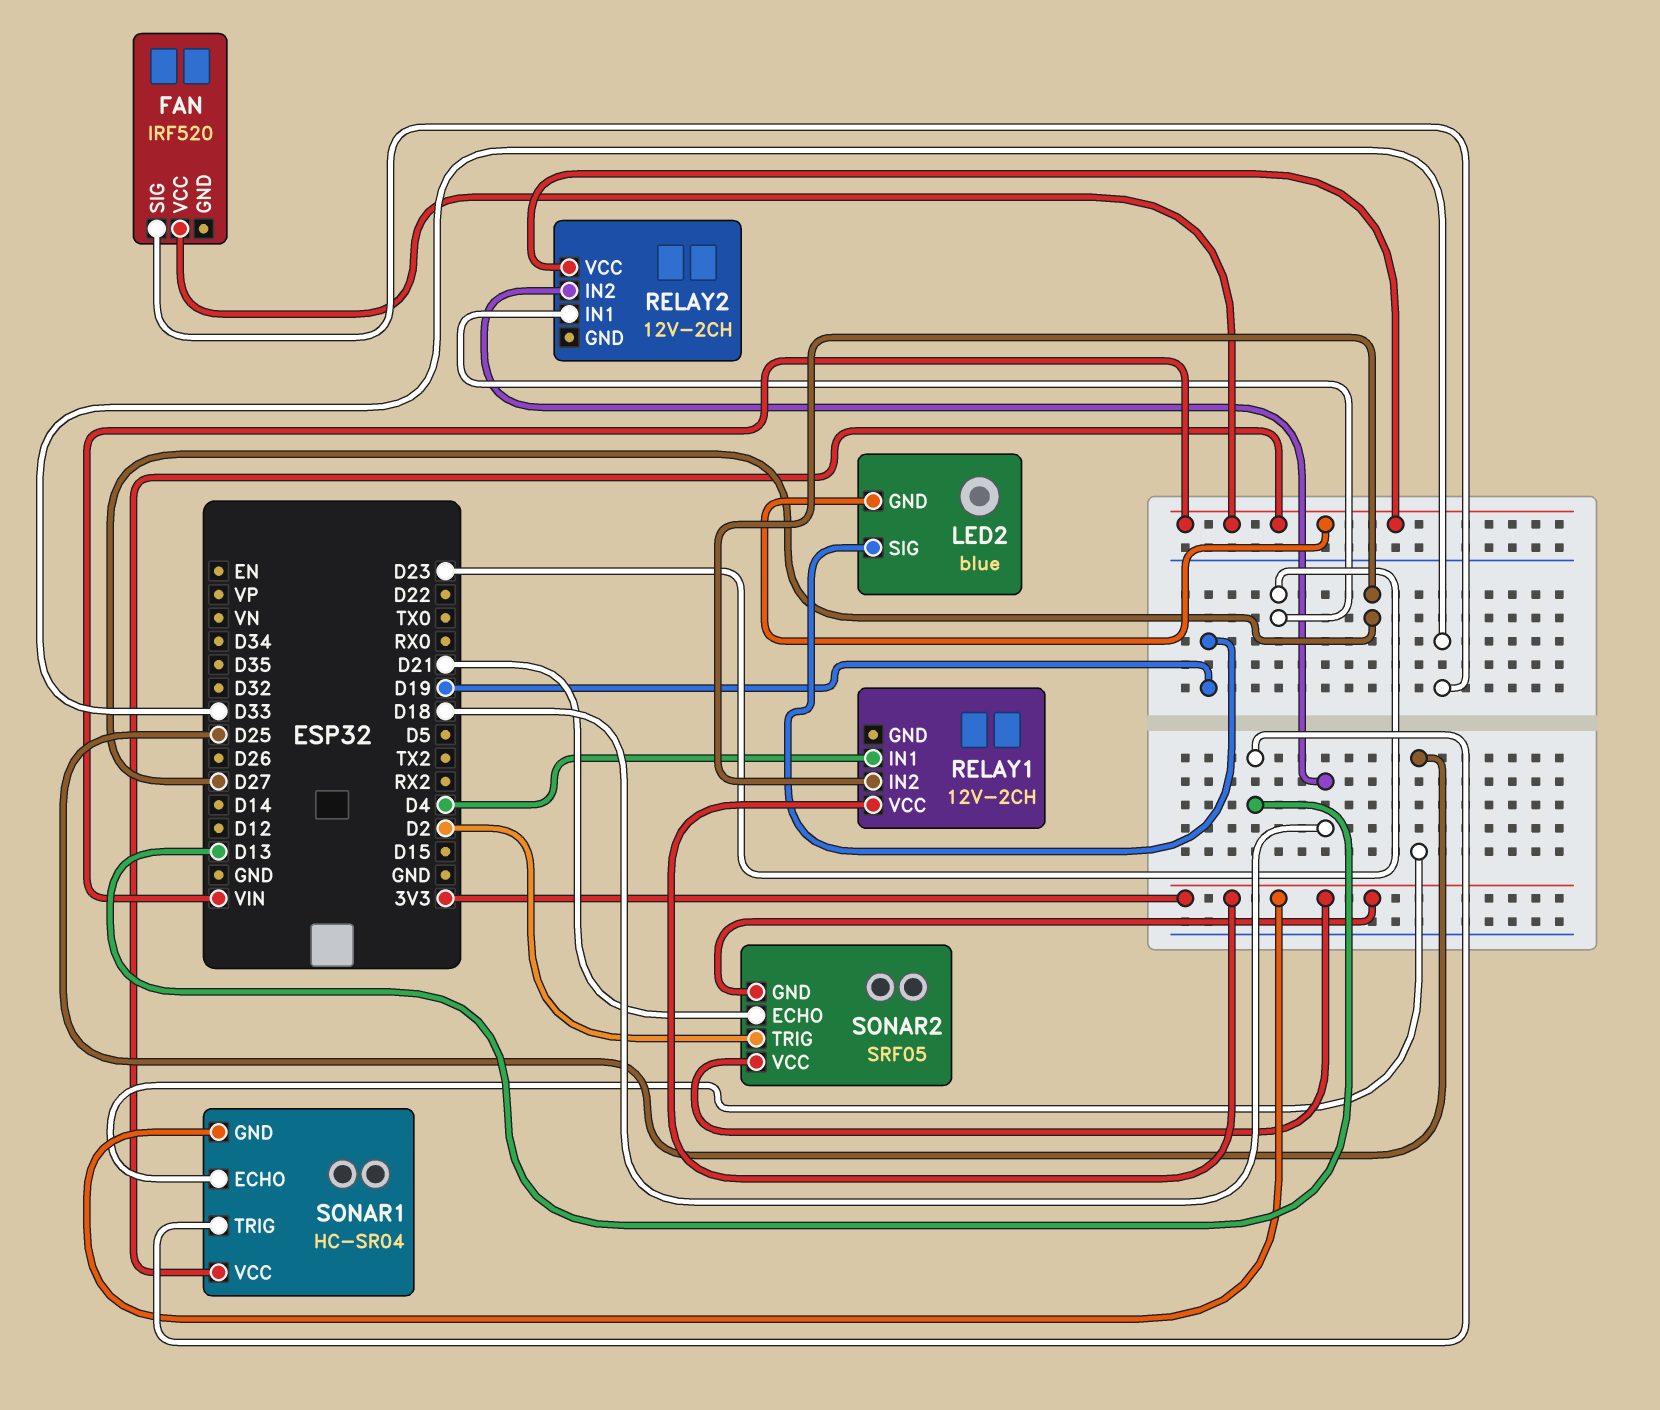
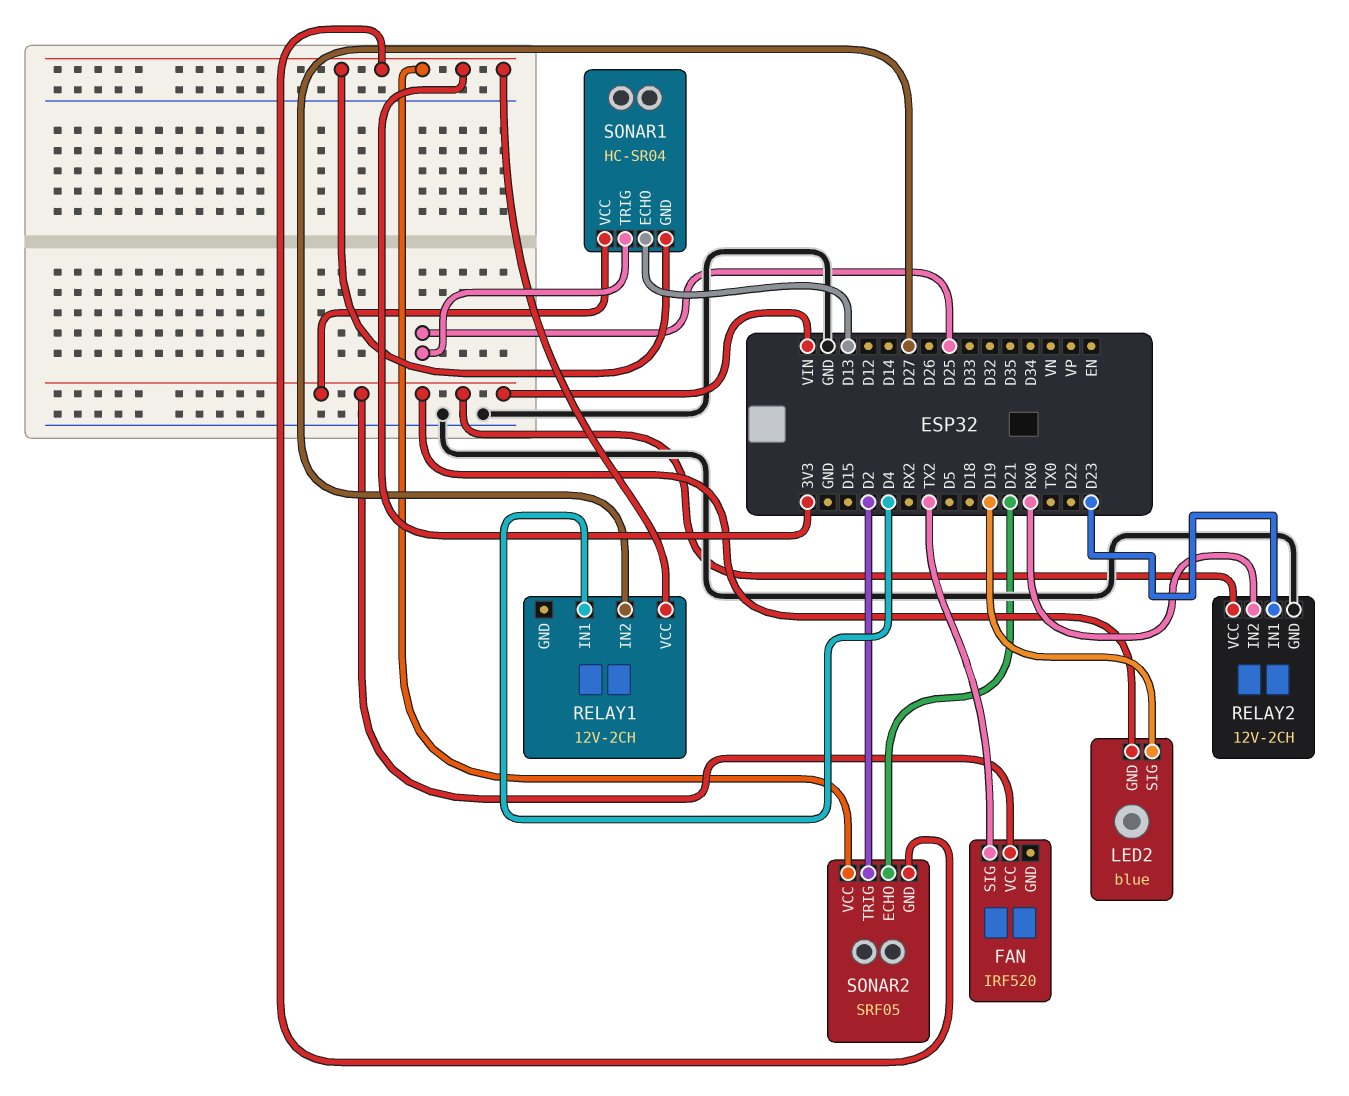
FAN pin SIG: D33 -> TX2
RELAY2 pin GND: none -> GND
RELAY2 pin IN2: D18 -> RX0
SONAR1 pin ECHO: D25 -> D13
SONAR1 pin TRIG: D13 -> D25

